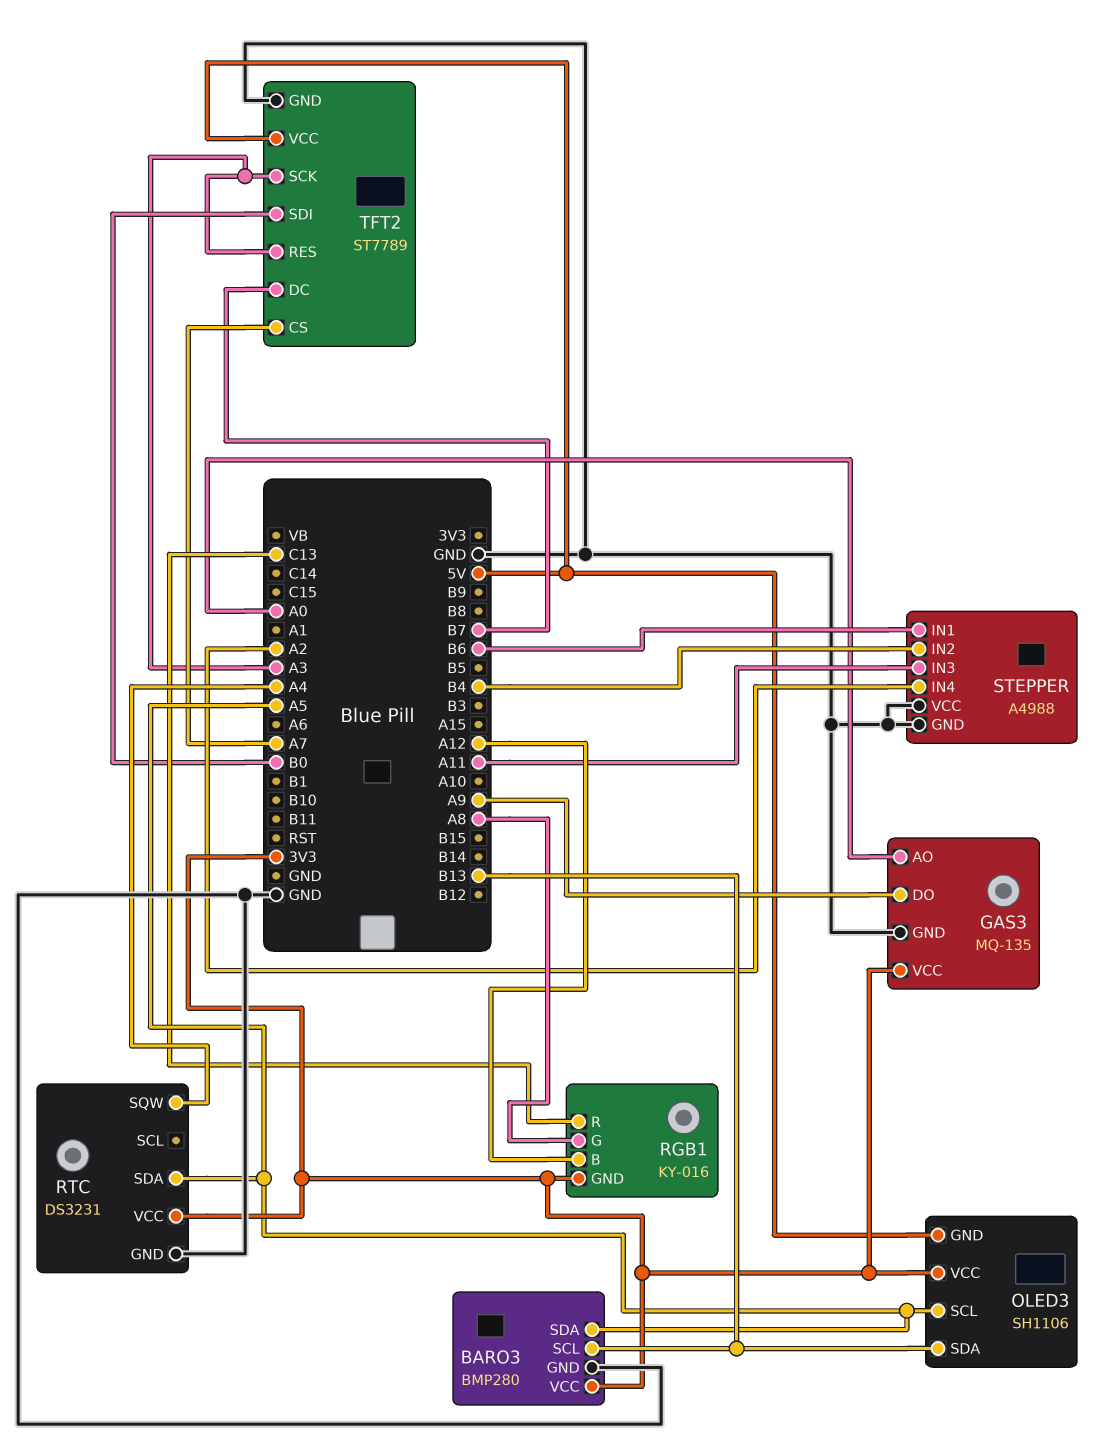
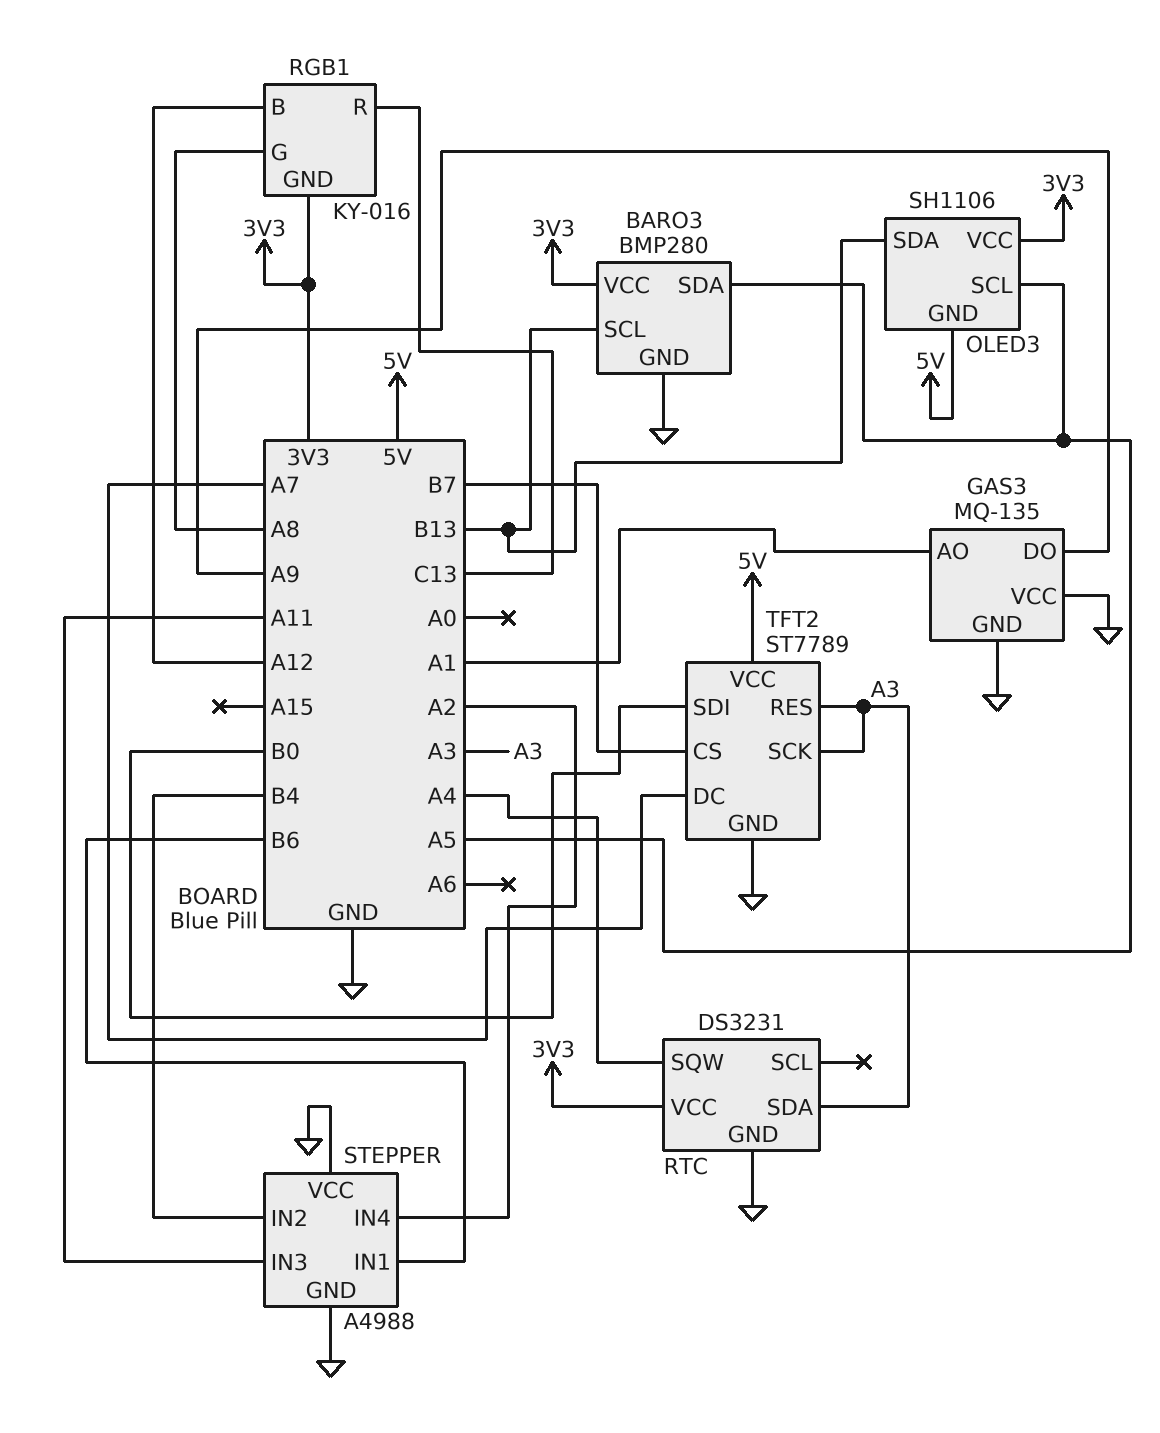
GAS3 pin AO: A0 -> A1
GAS3 pin VCC: 3V3 -> GND
RTC pin SDA: A5 -> A3
TFT2 pin CS: A7 -> B7
TFT2 pin DC: B7 -> A7

